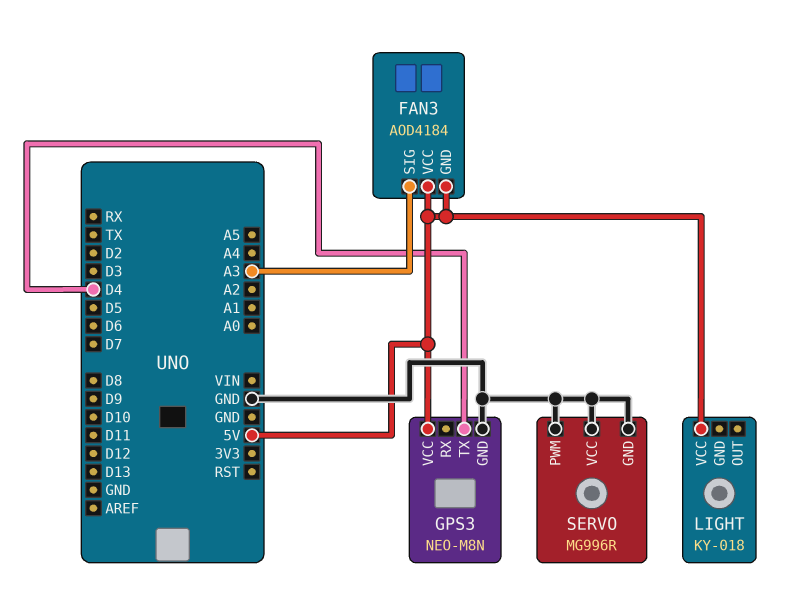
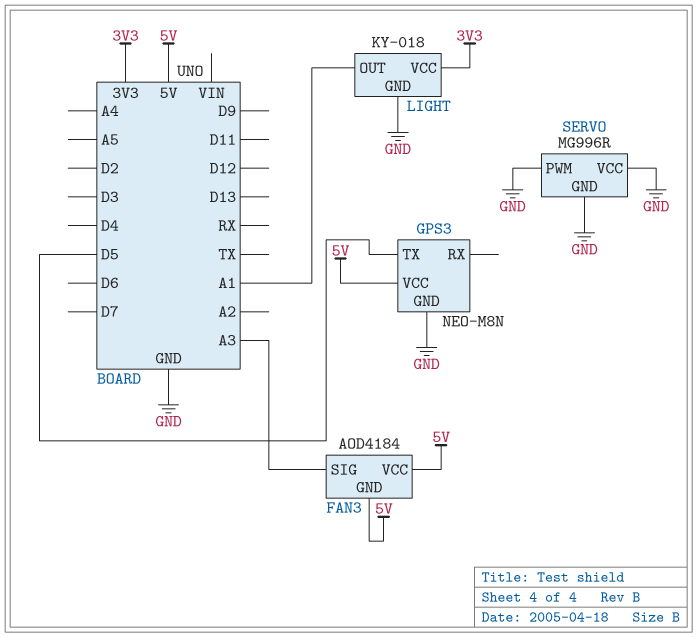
GPS3 pin TX: D4 -> D5
LIGHT pin GND: none -> GND
LIGHT pin OUT: none -> A1
LIGHT pin VCC: 5V -> 3V3

